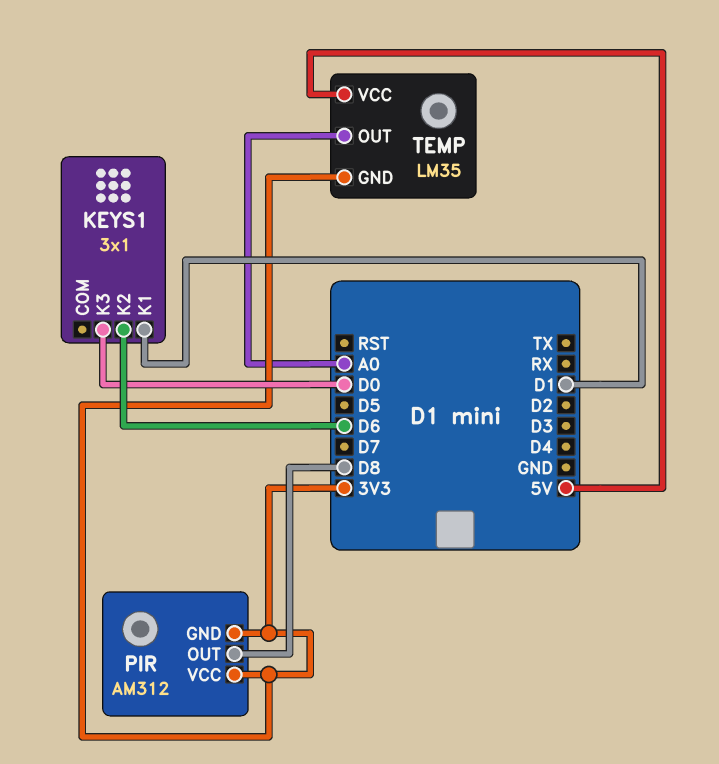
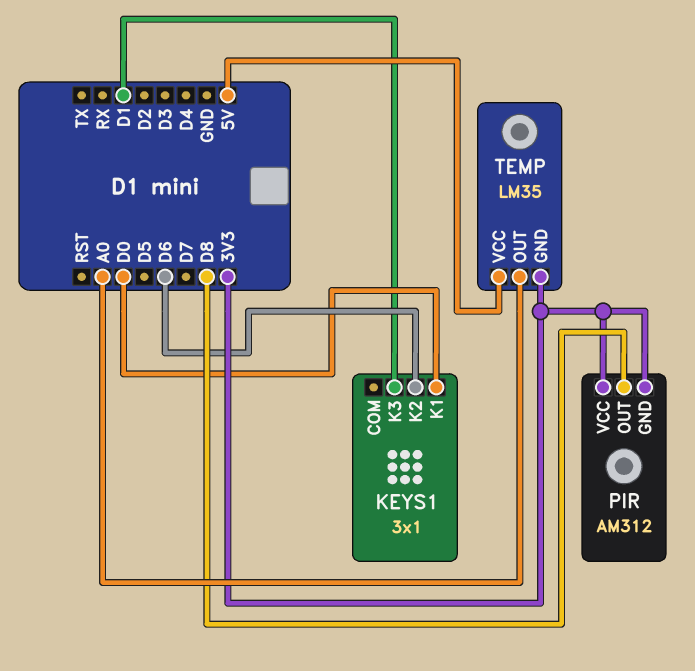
KEYS1 pin K1: D1 -> D0
KEYS1 pin K3: D0 -> D1

